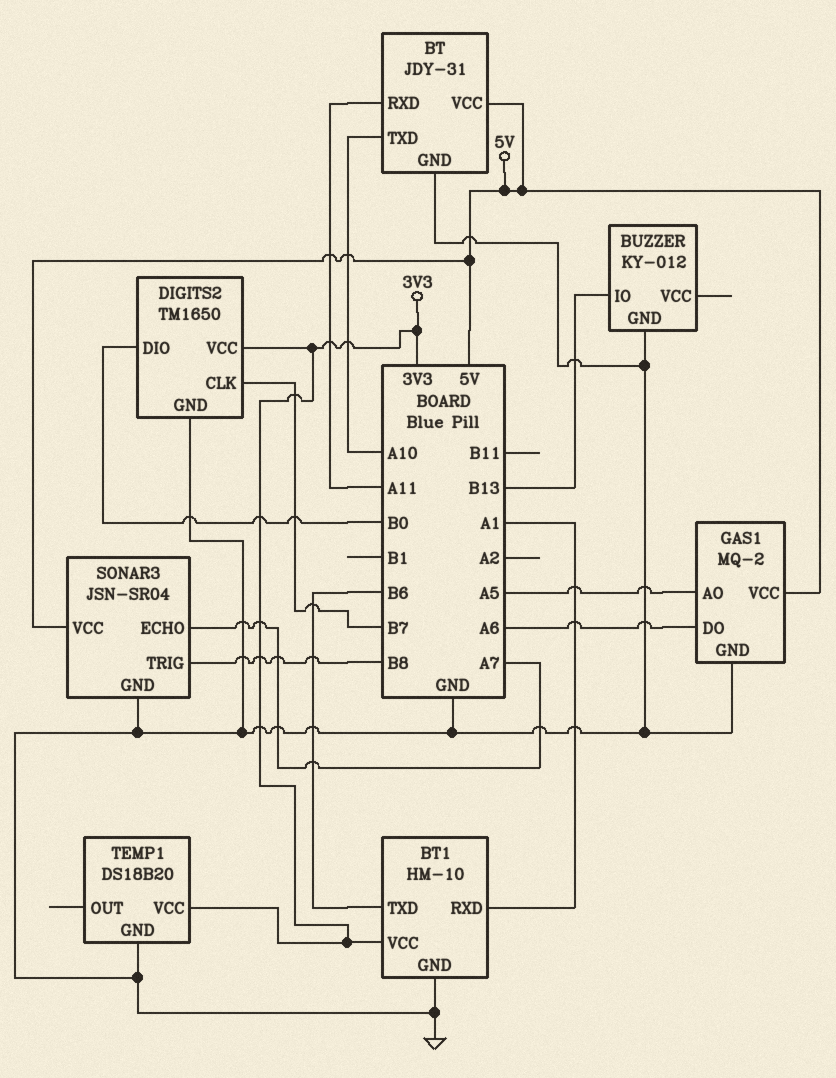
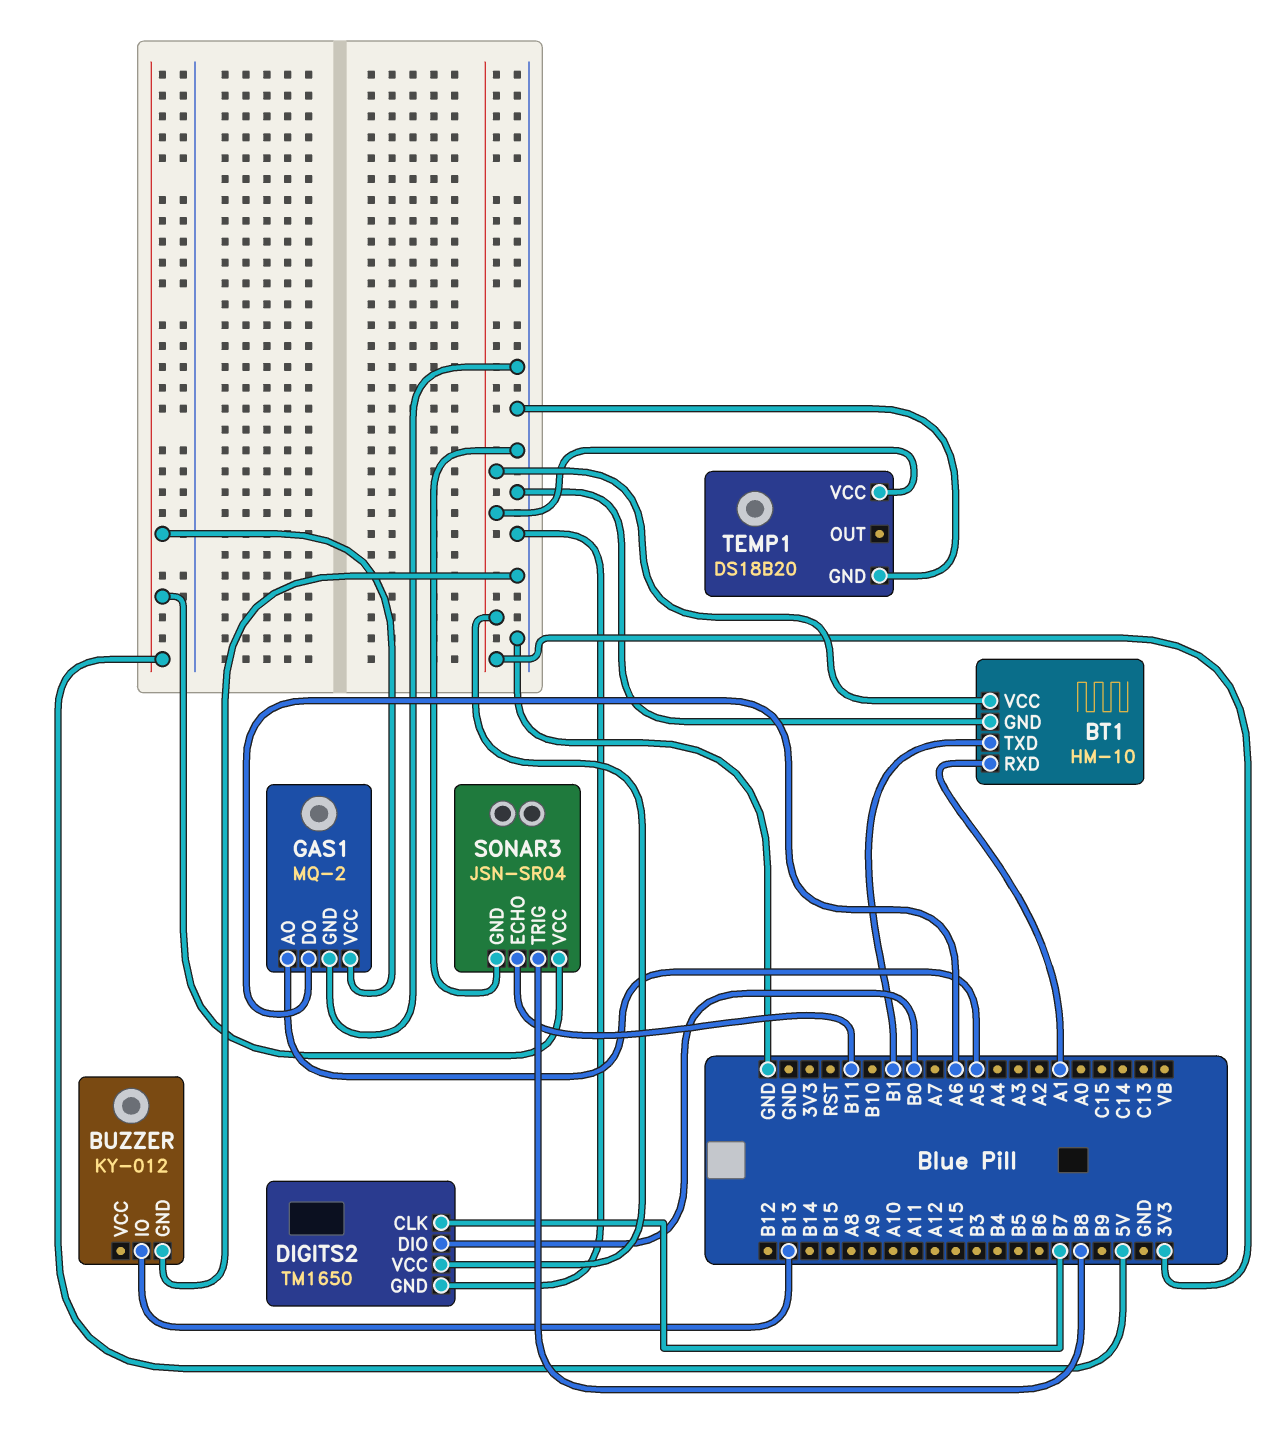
BT: JDY-31 -> none
BT pin GND: GND -> none
BT pin RXD: A11 -> none
BT pin TXD: A10 -> none
BT pin VCC: 5V -> none
BT1 pin TXD: B6 -> B1
SONAR3 pin ECHO: A7 -> B11

